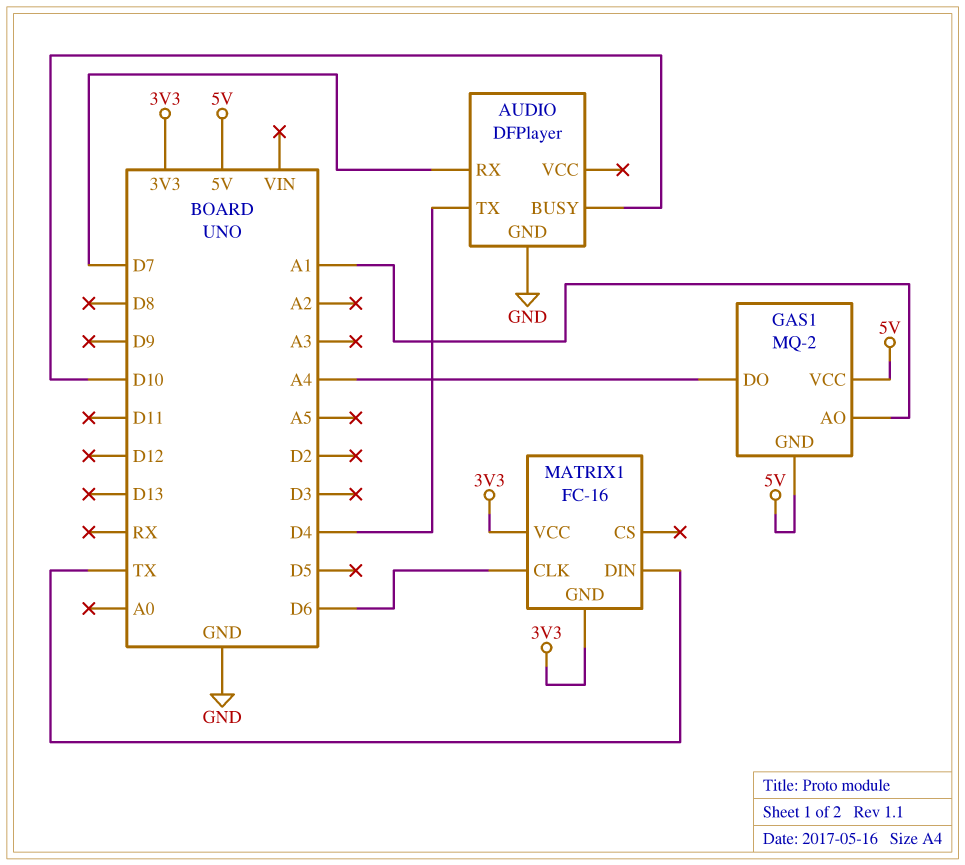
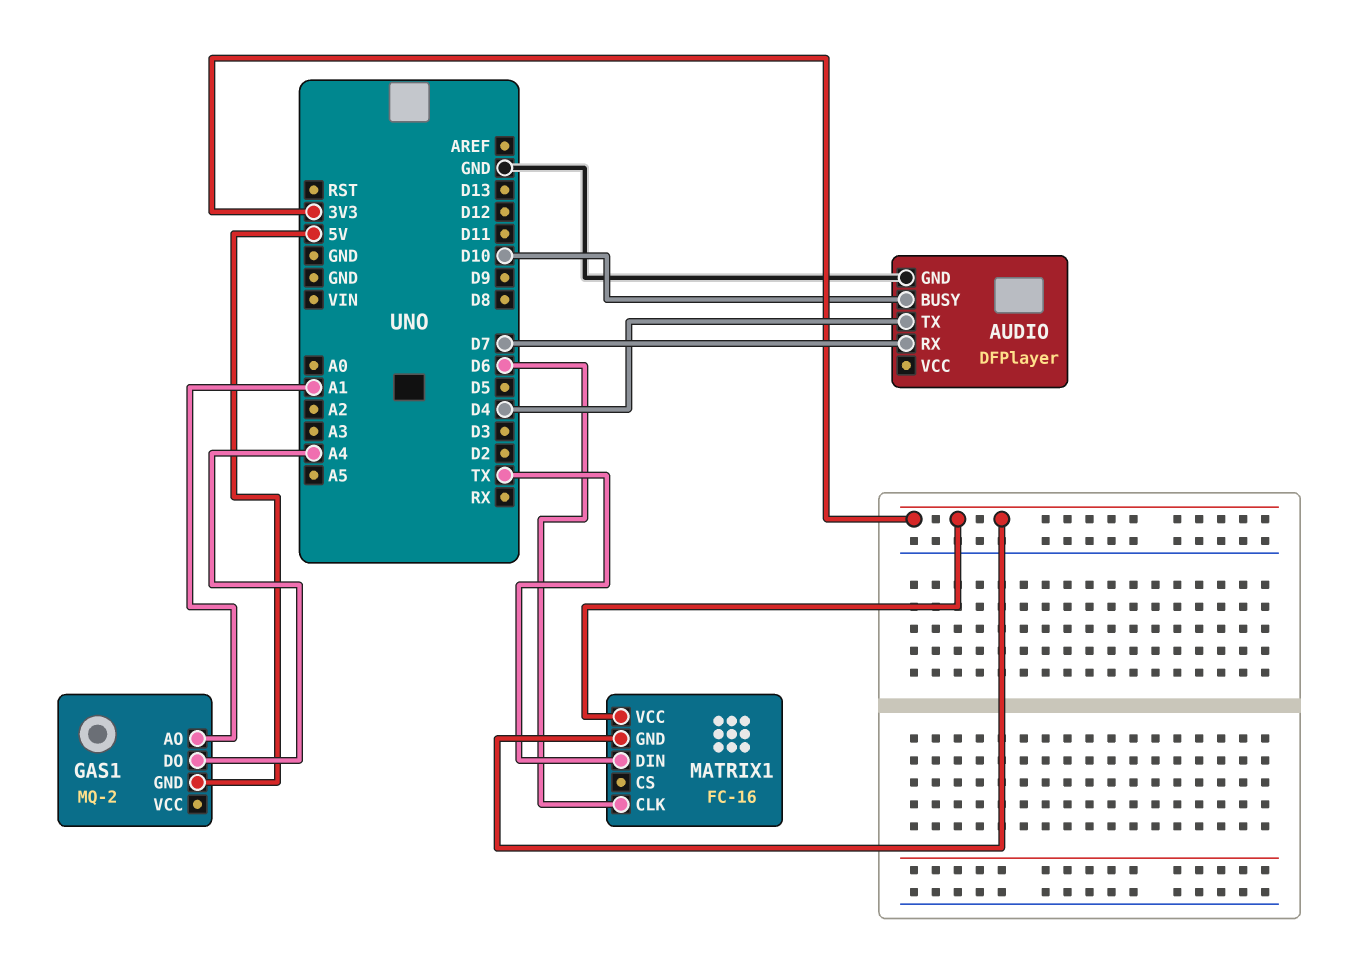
GAS1 pin VCC: 5V -> none

